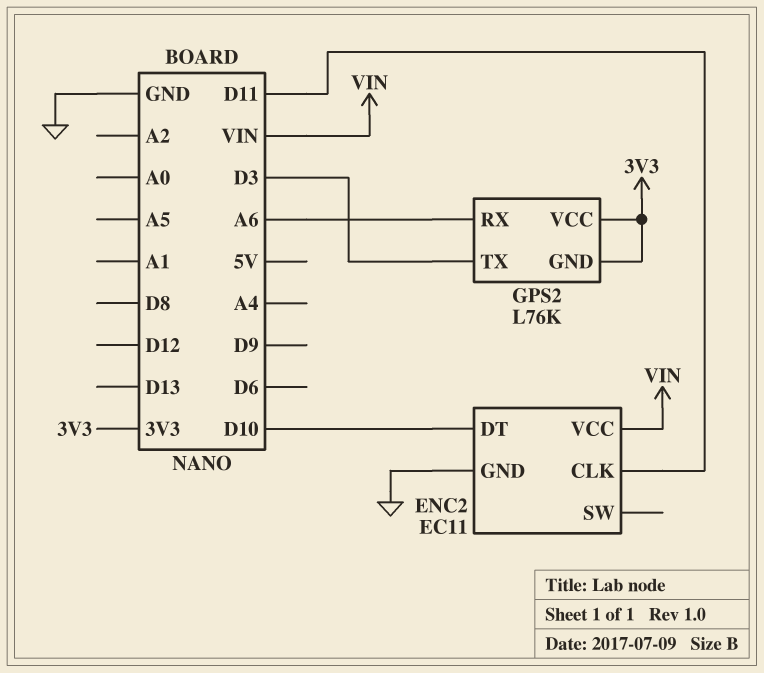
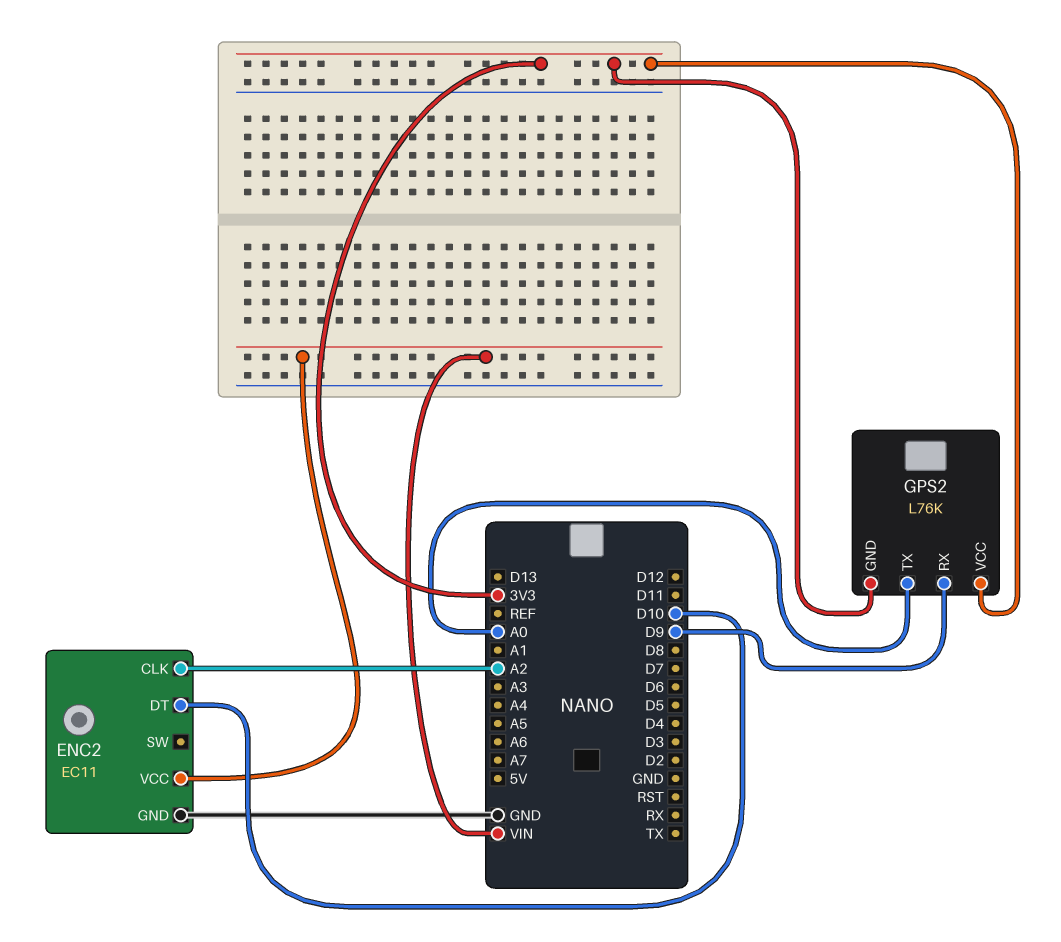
ENC2 pin CLK: D11 -> A2
GPS2 pin RX: A6 -> D9
GPS2 pin TX: D3 -> A0

